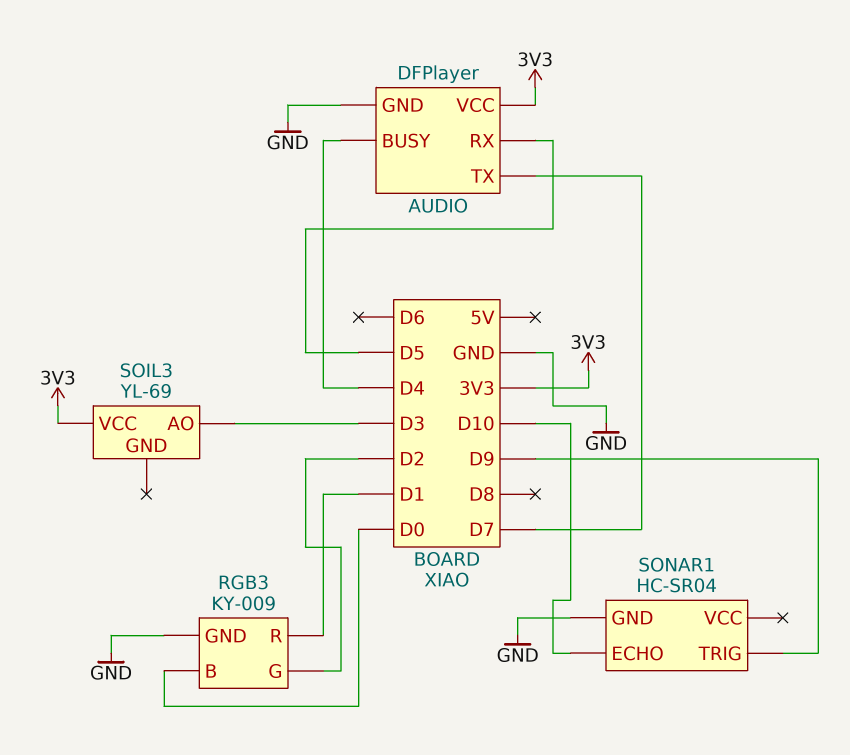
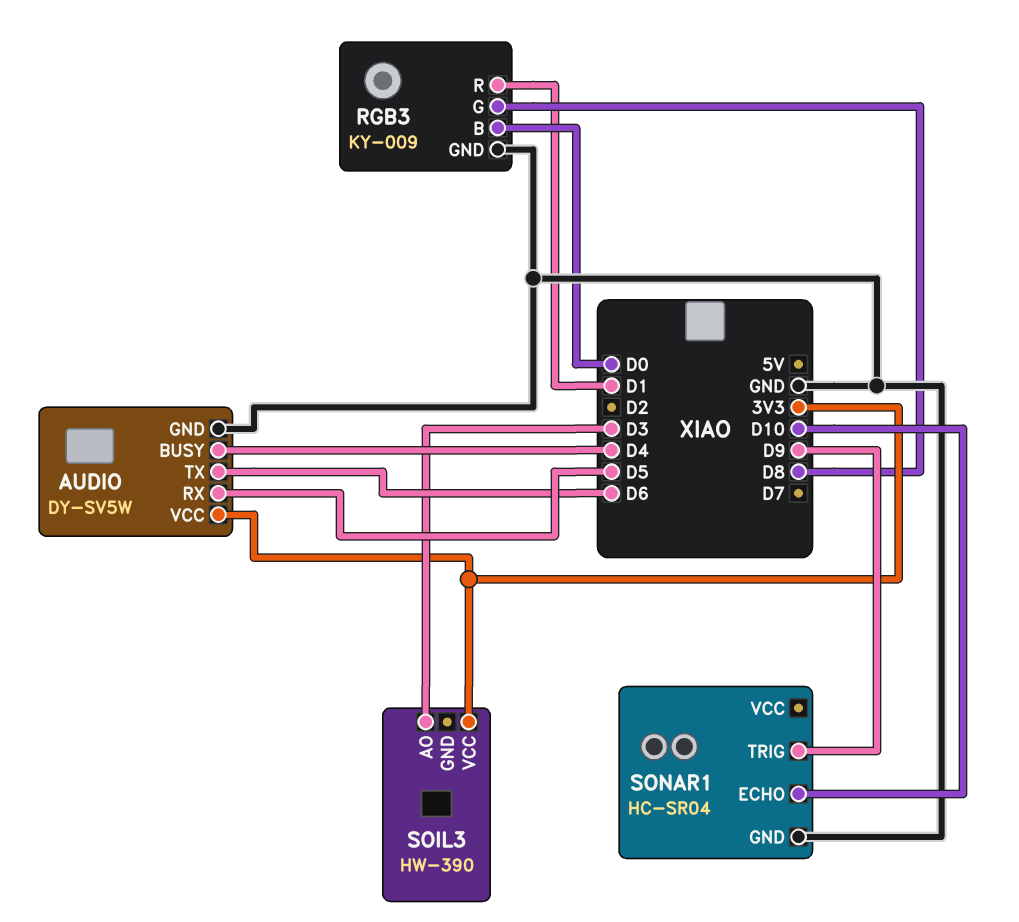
AUDIO: DFPlayer -> DY-SV5W
AUDIO pin TX: D7 -> D6
RGB3 pin G: D2 -> D8
SOIL3: YL-69 -> HW-390

